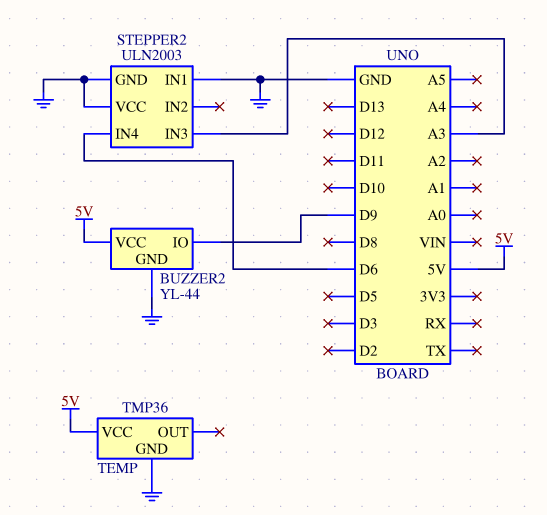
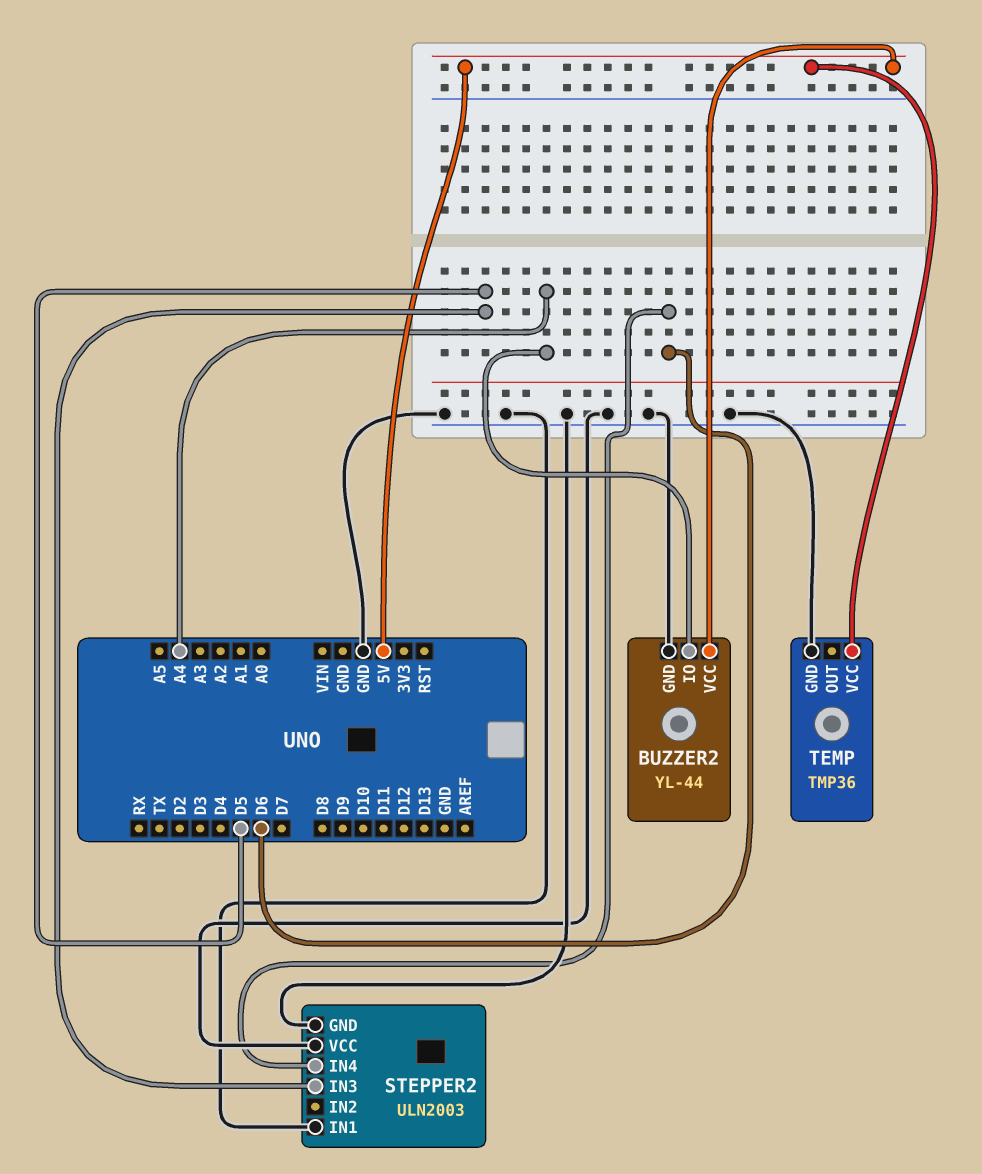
BUZZER2 pin IO: D9 -> A4
STEPPER2 pin IN3: A3 -> D5

